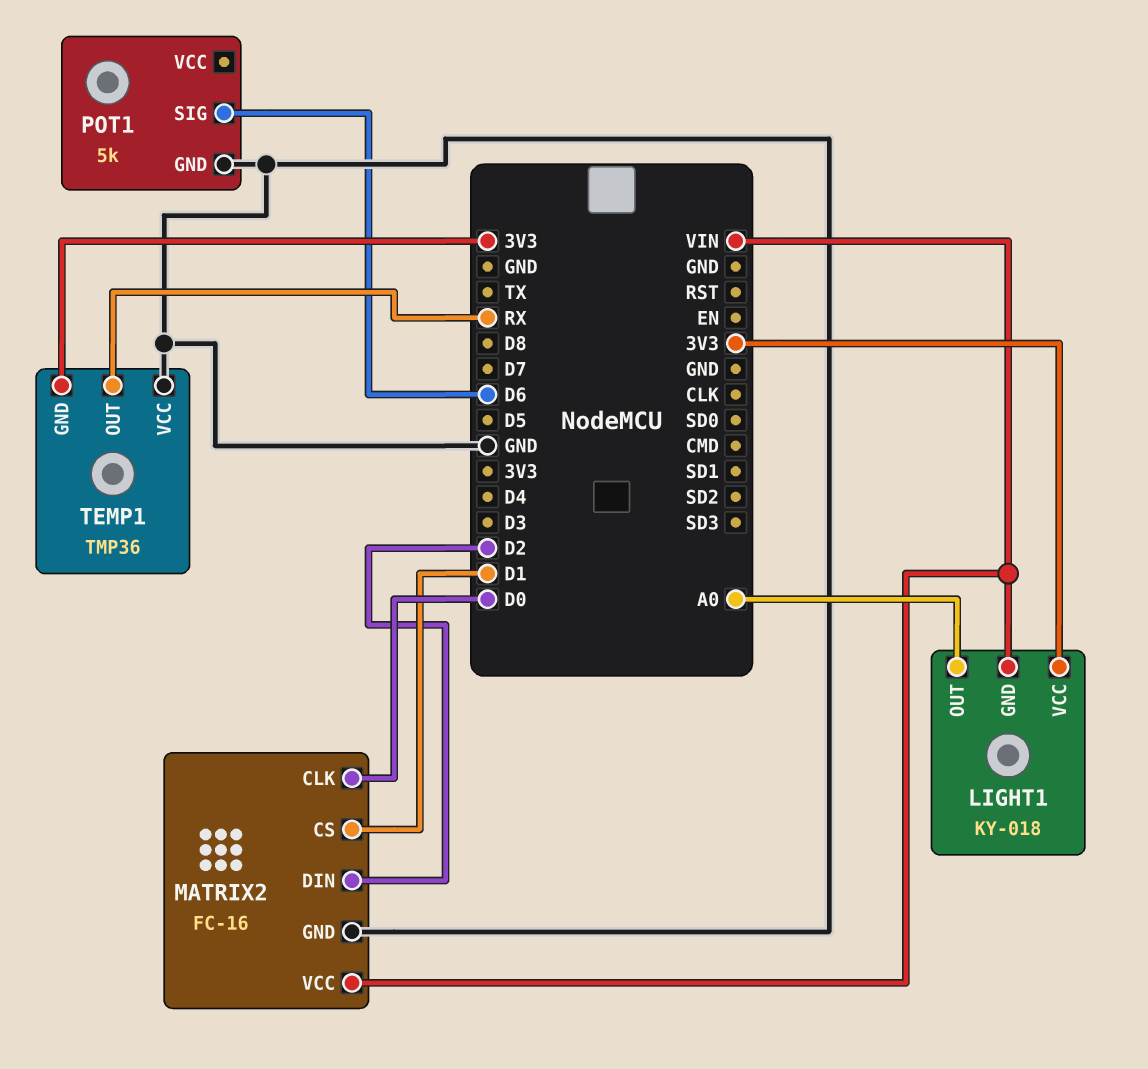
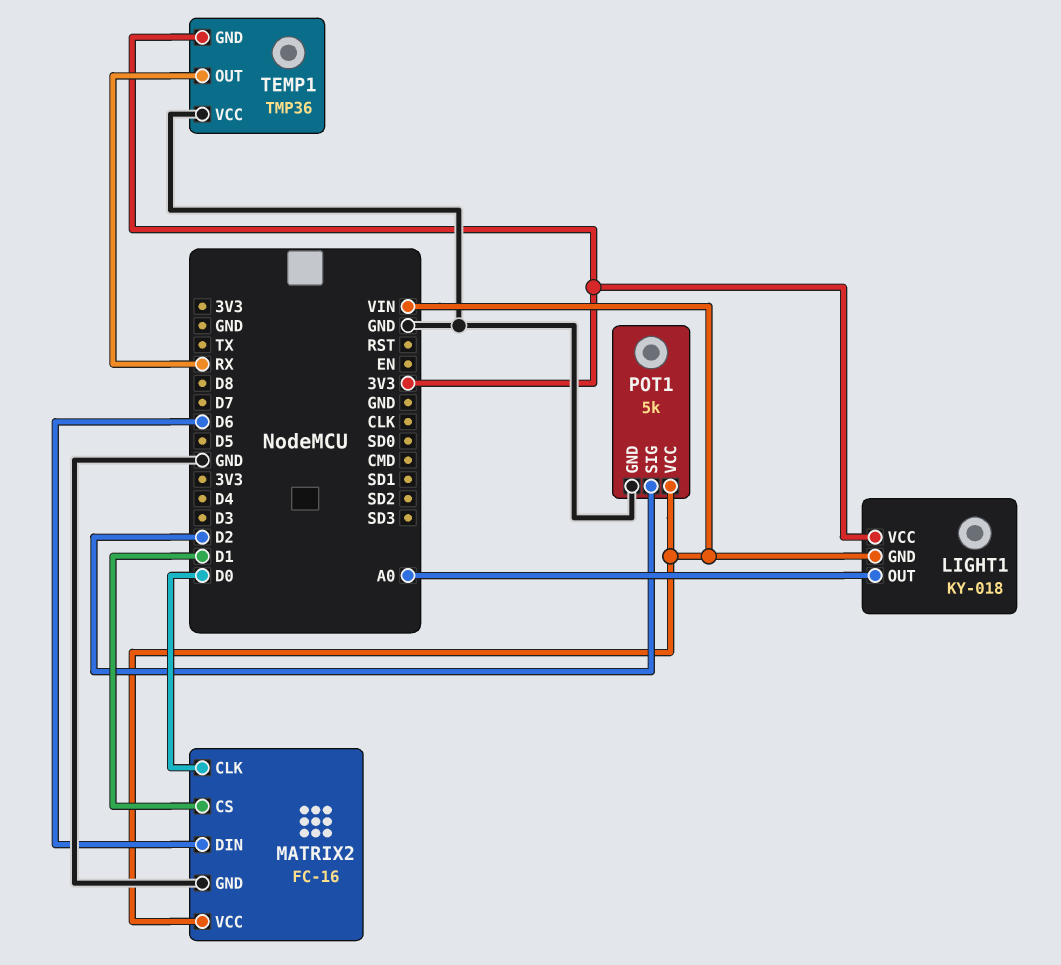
MATRIX2 pin DIN: D2 -> D6
POT1 pin SIG: D6 -> D2
POT1 pin VCC: none -> VIN

